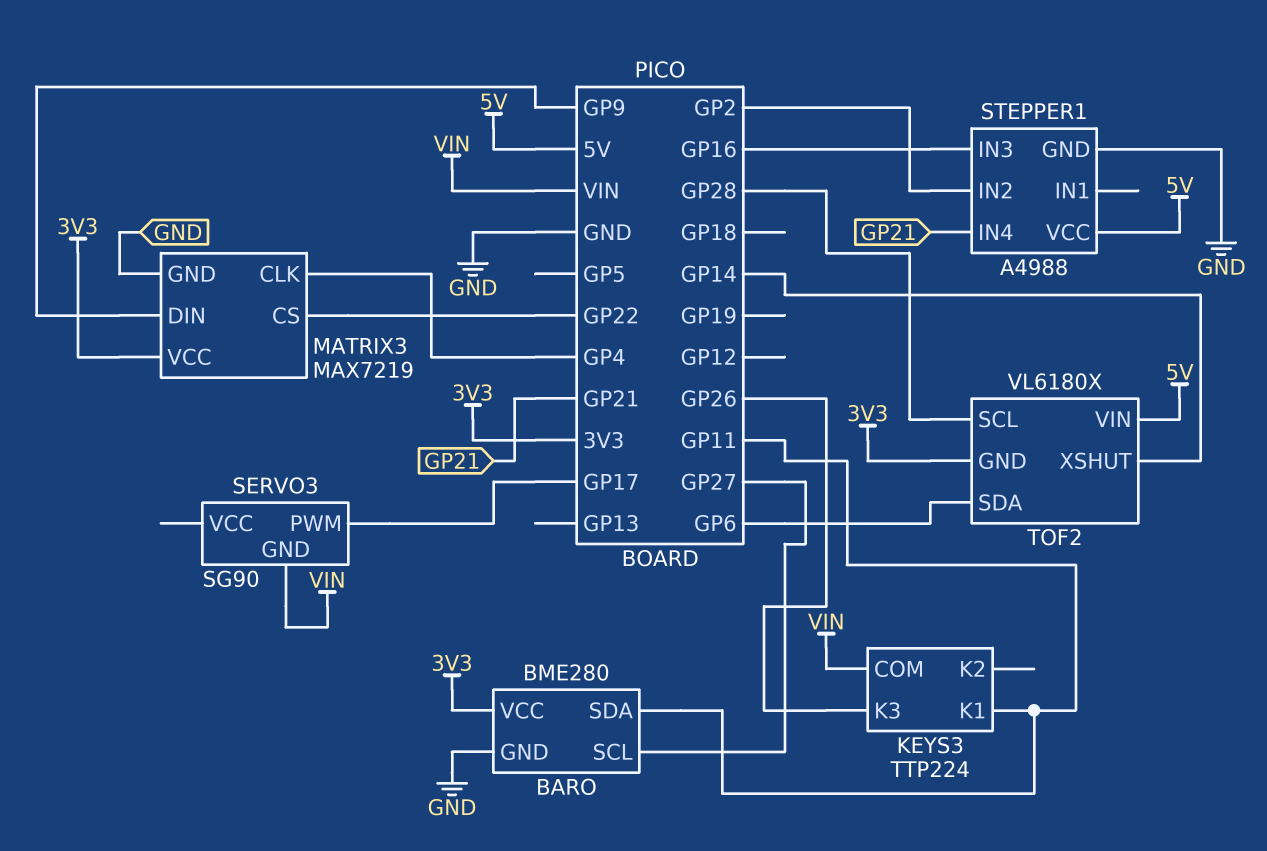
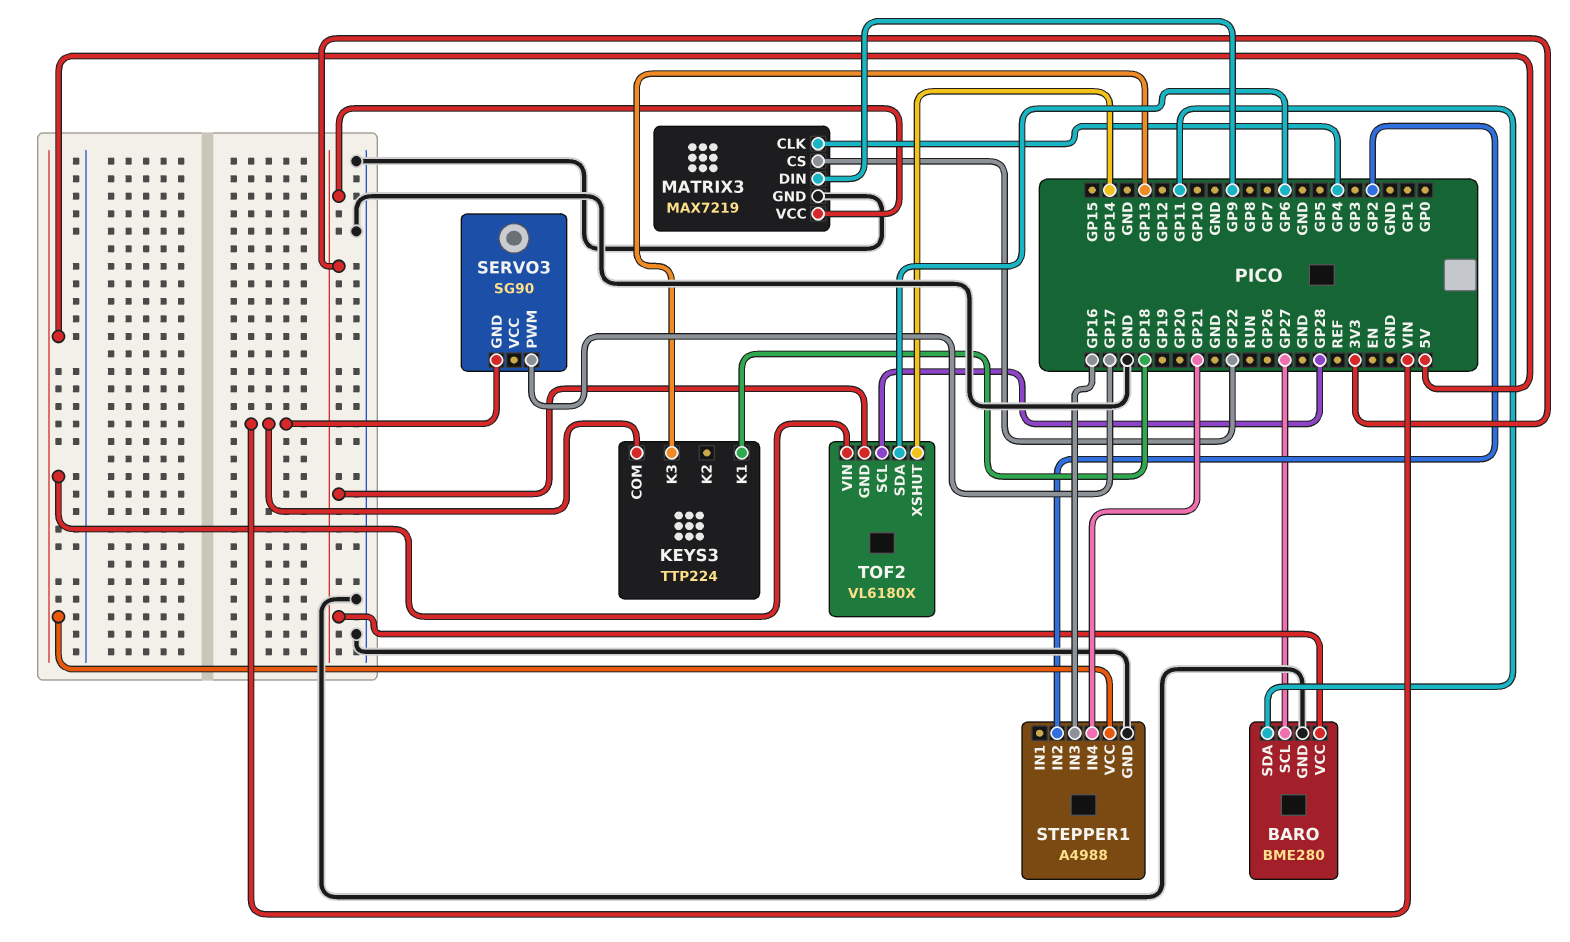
KEYS3 pin K1: GP11 -> GP18
KEYS3 pin K3: GP26 -> GP13

